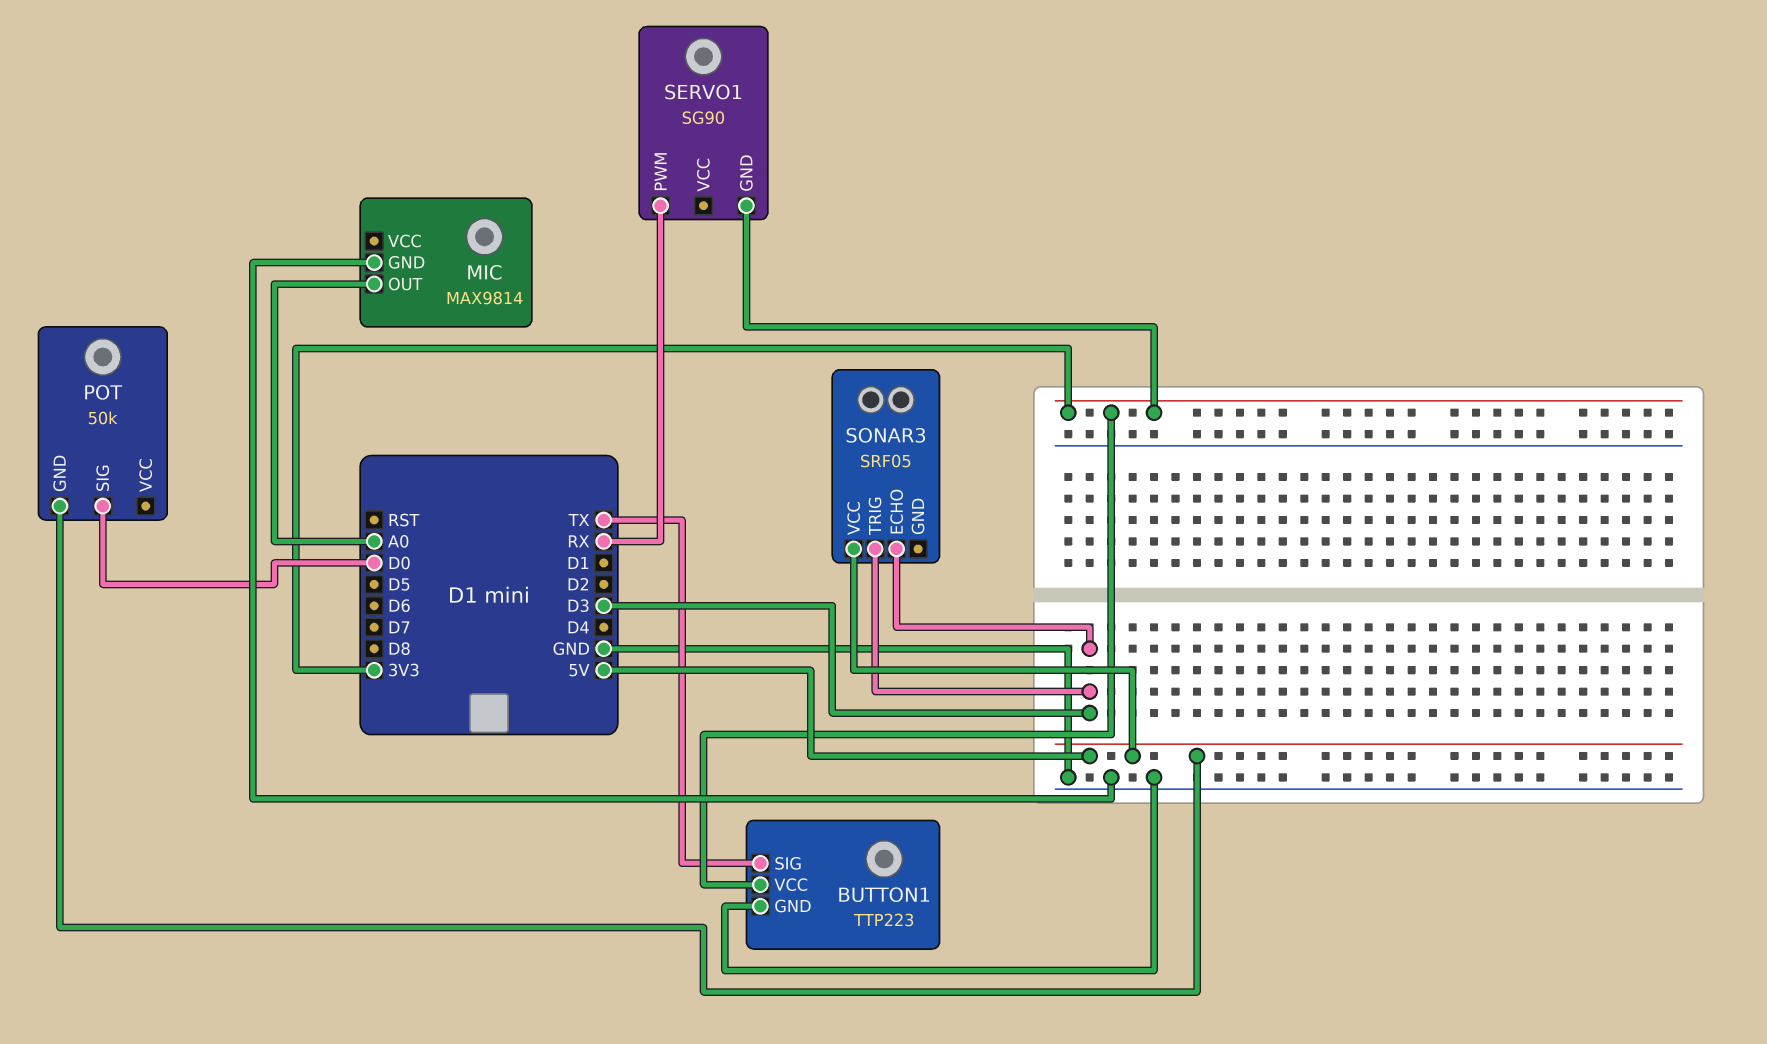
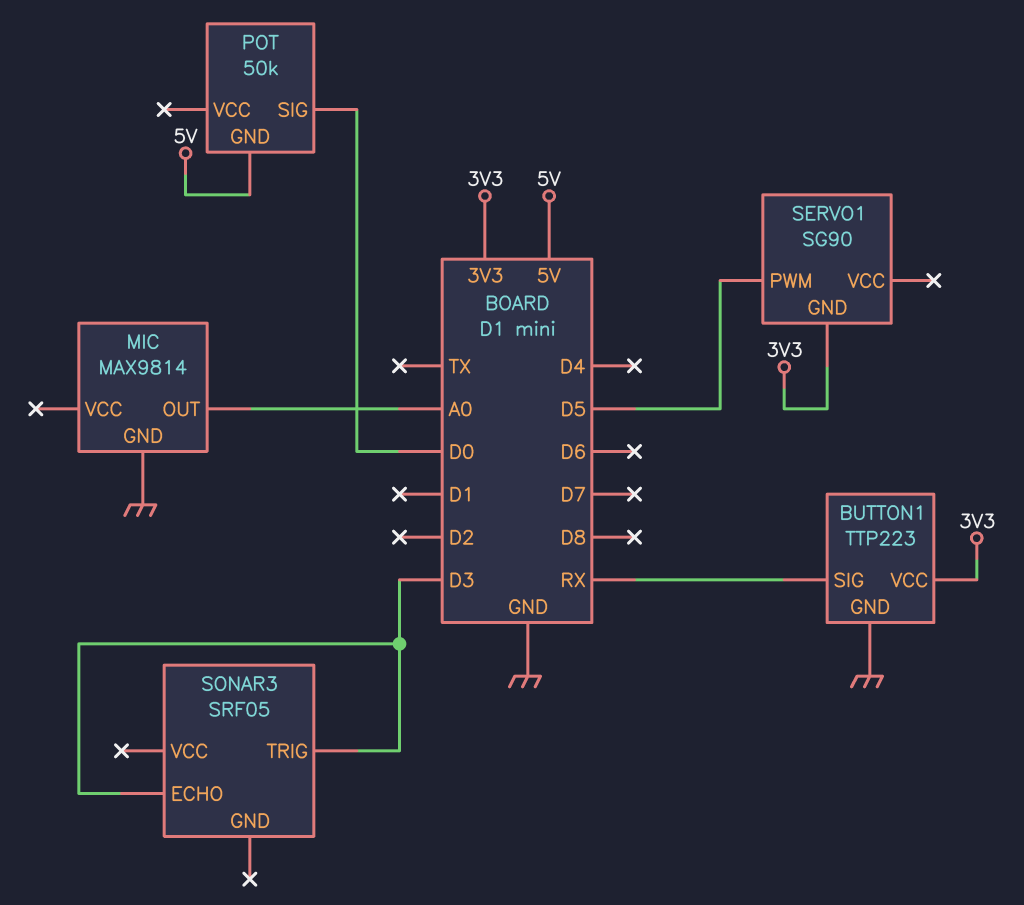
BUTTON1 pin SIG: TX -> RX
SERVO1 pin PWM: RX -> D5
SONAR3 pin VCC: 5V -> none

